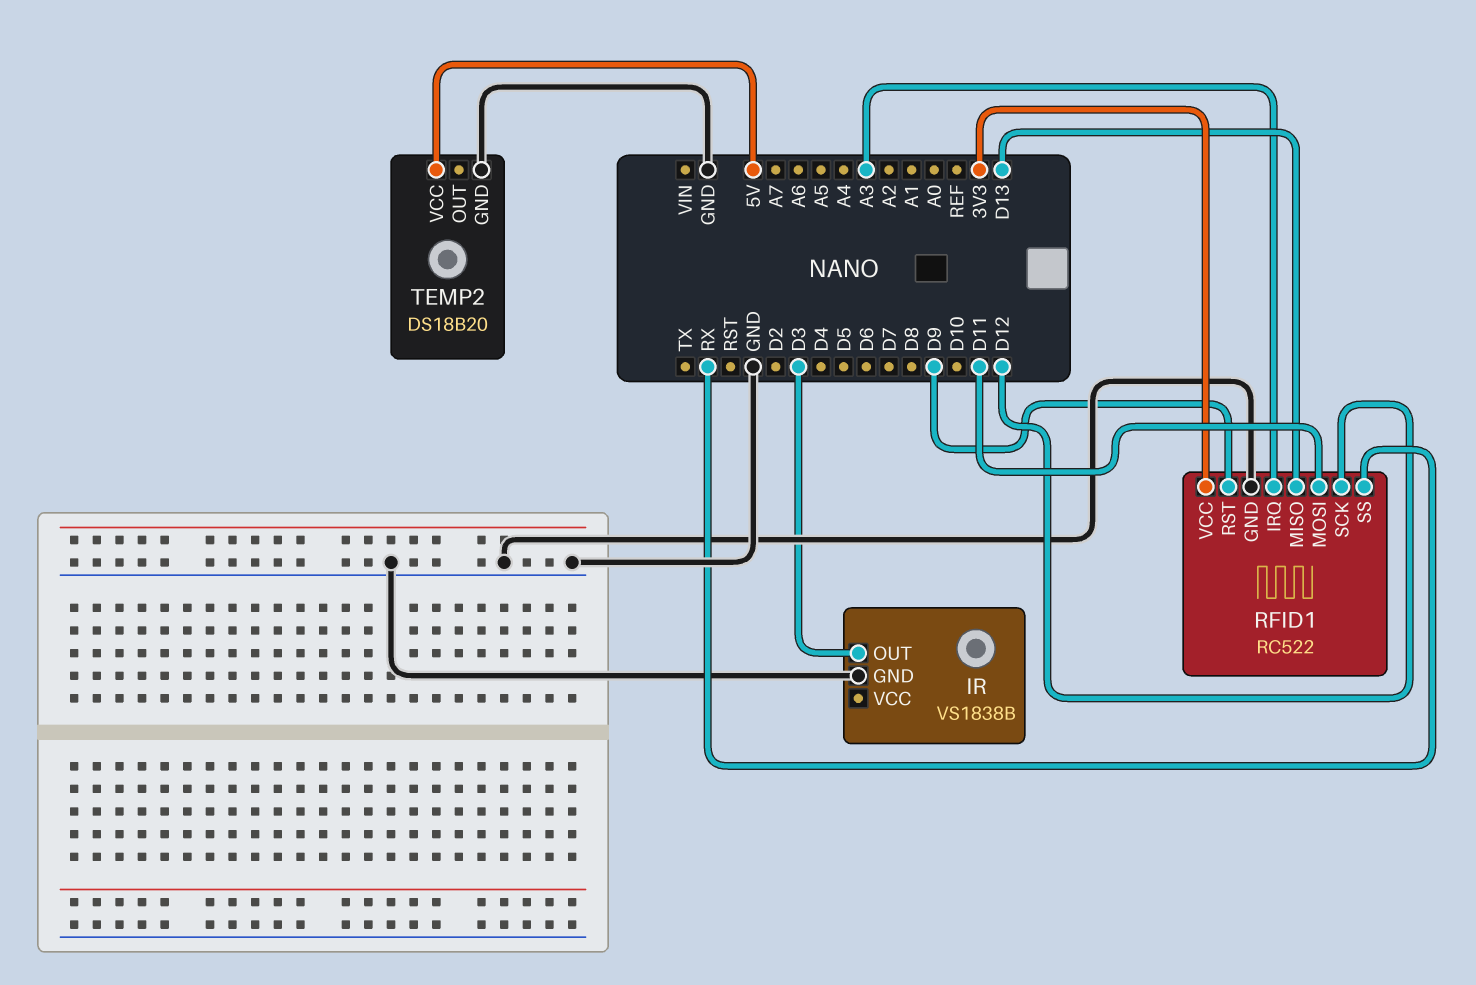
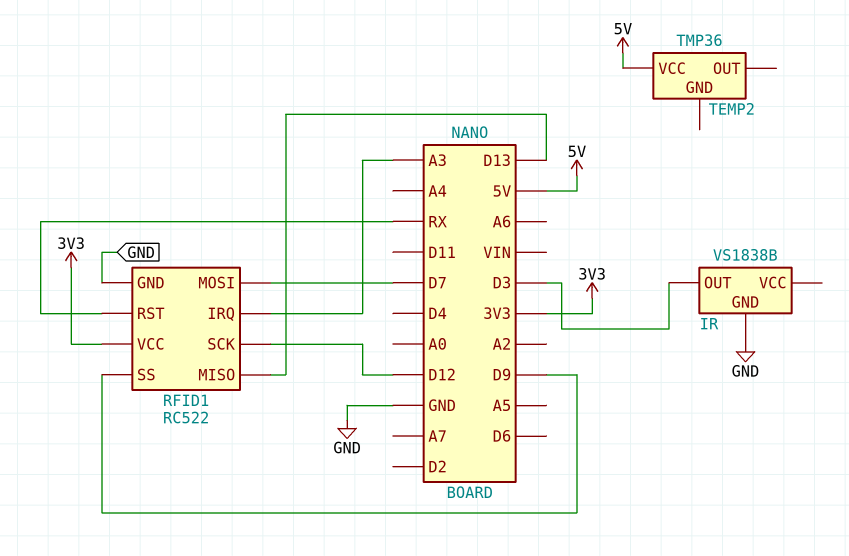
RFID1 pin MOSI: D11 -> D7
RFID1 pin RST: D9 -> RX
RFID1 pin SS: RX -> D9
TEMP2: DS18B20 -> TMP36
TEMP2 pin GND: GND -> none

